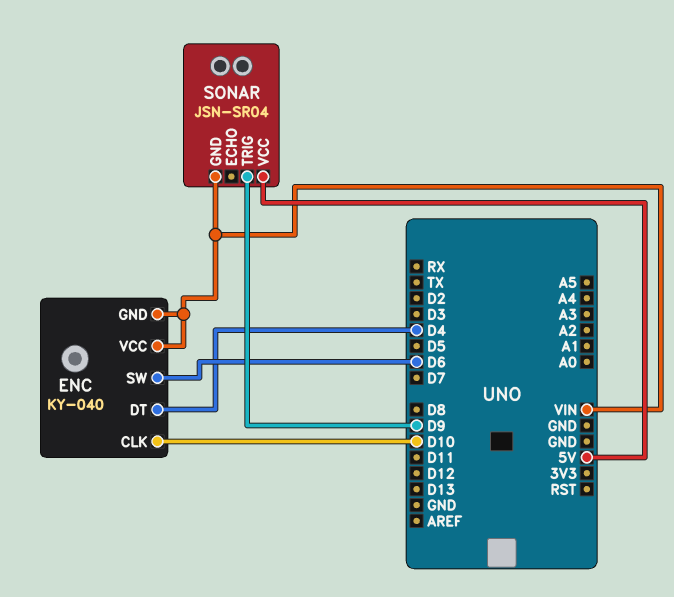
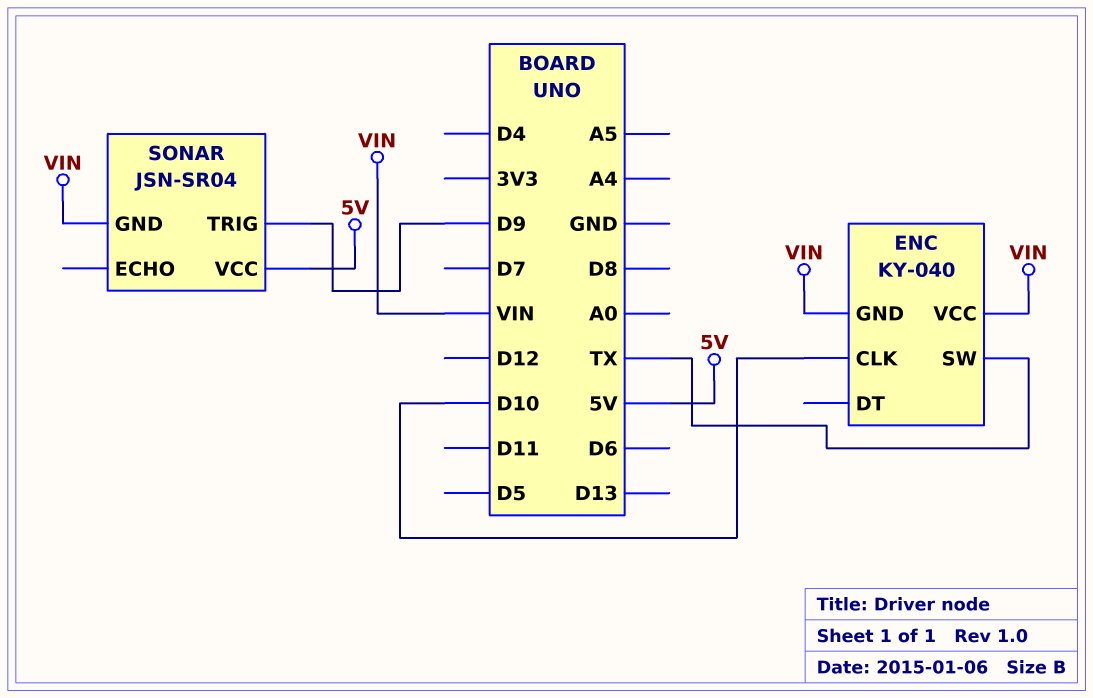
ENC pin DT: D4 -> none
ENC pin SW: D6 -> TX

